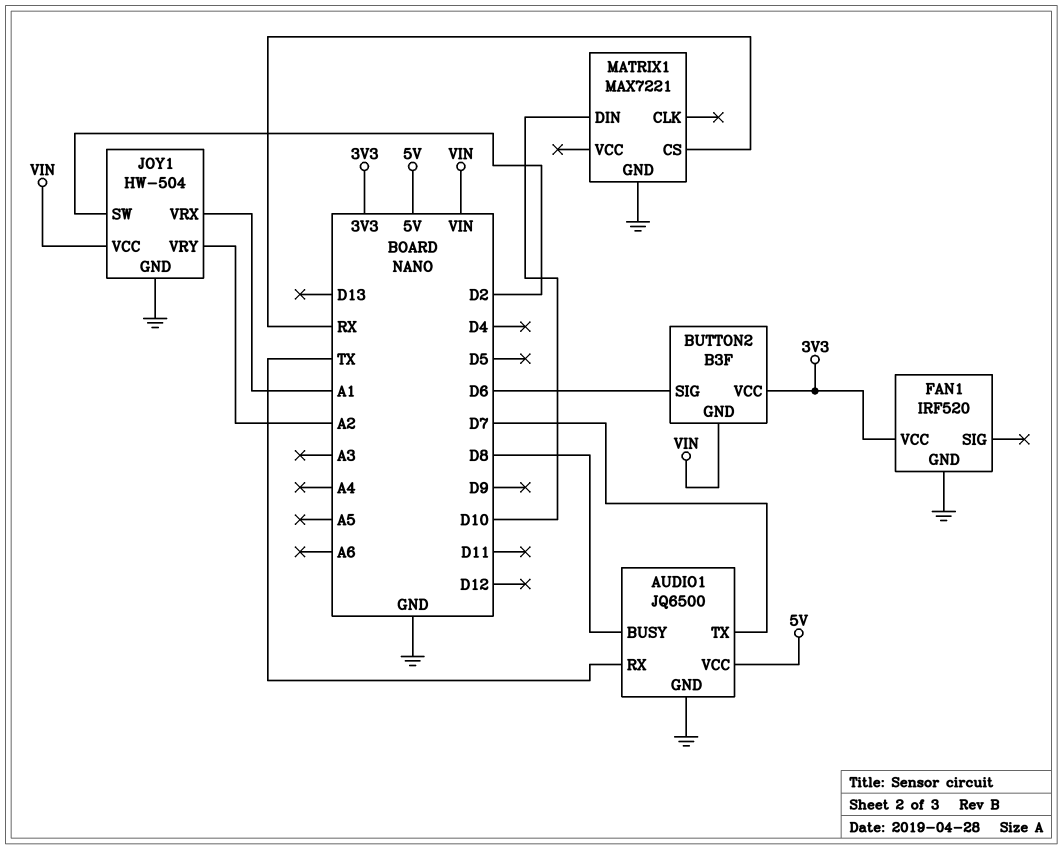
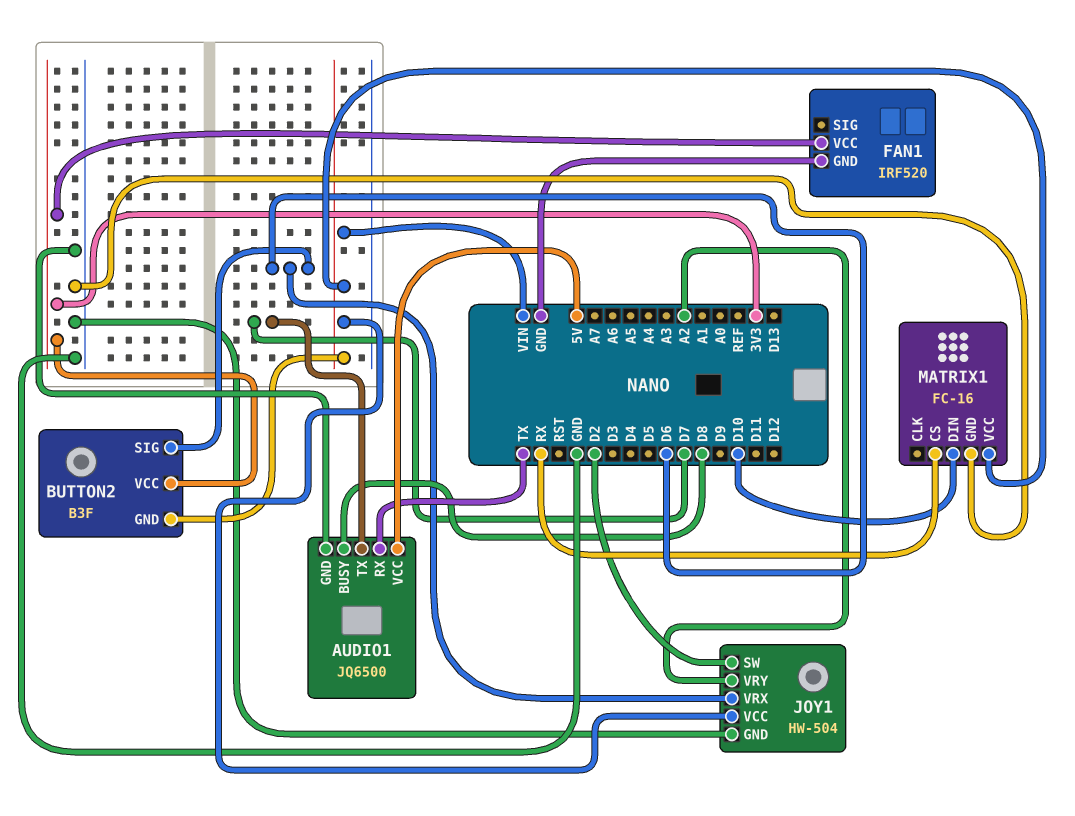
JOY1 pin VRX: A1 -> D6
MATRIX1: MAX7221 -> FC-16
MATRIX1 pin VCC: none -> VIN

